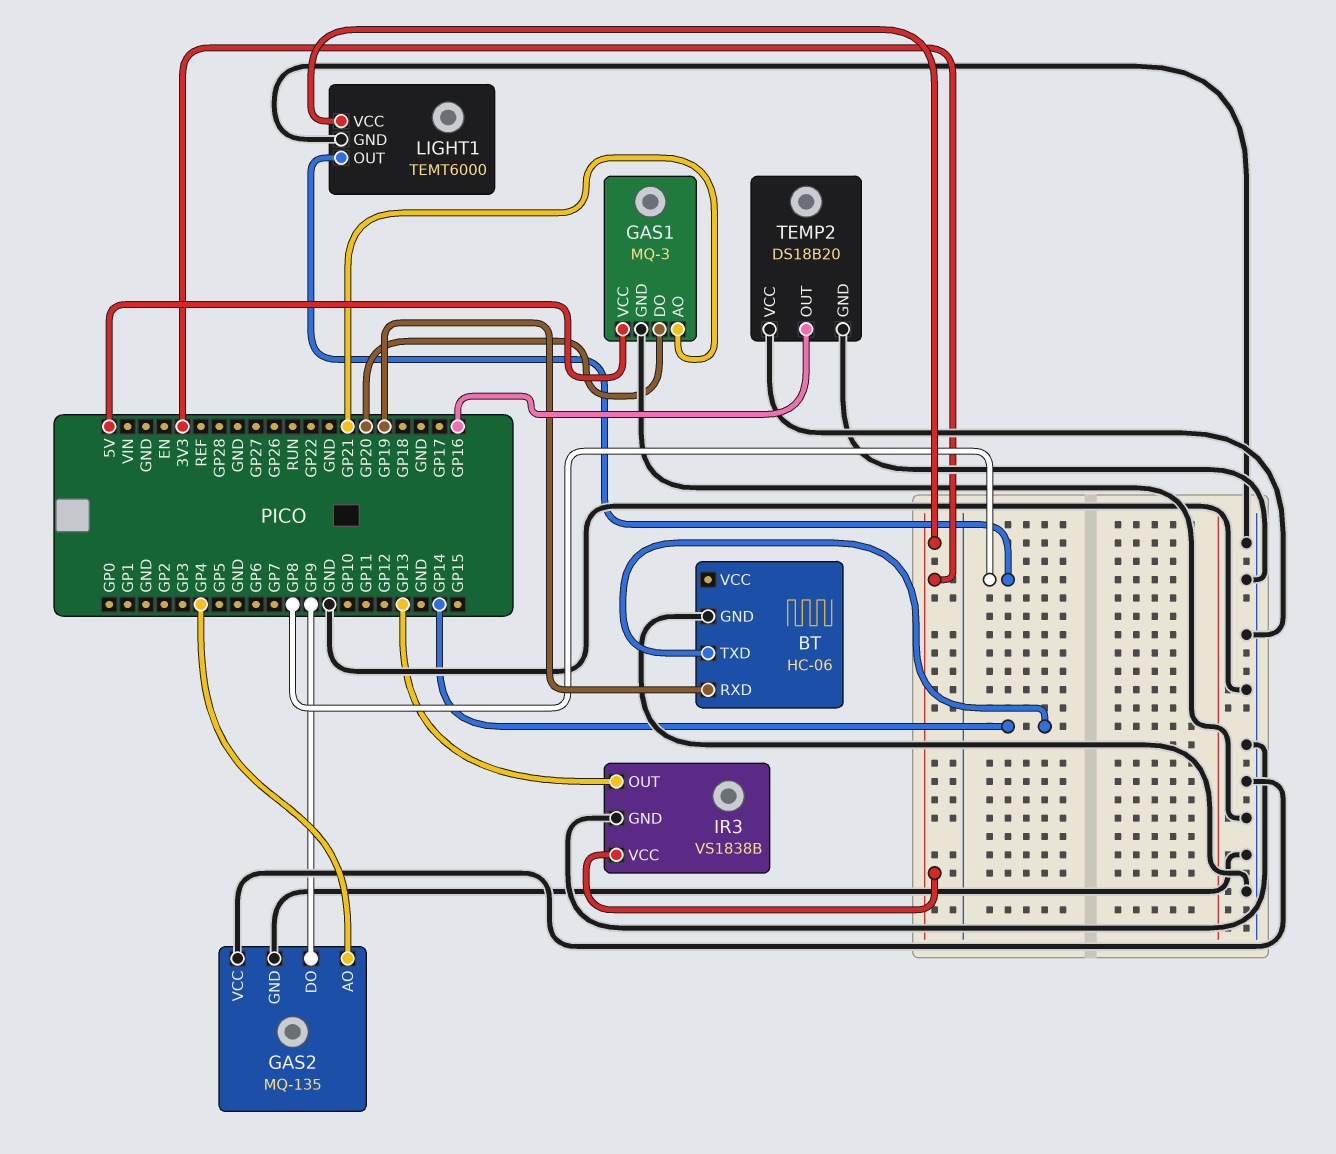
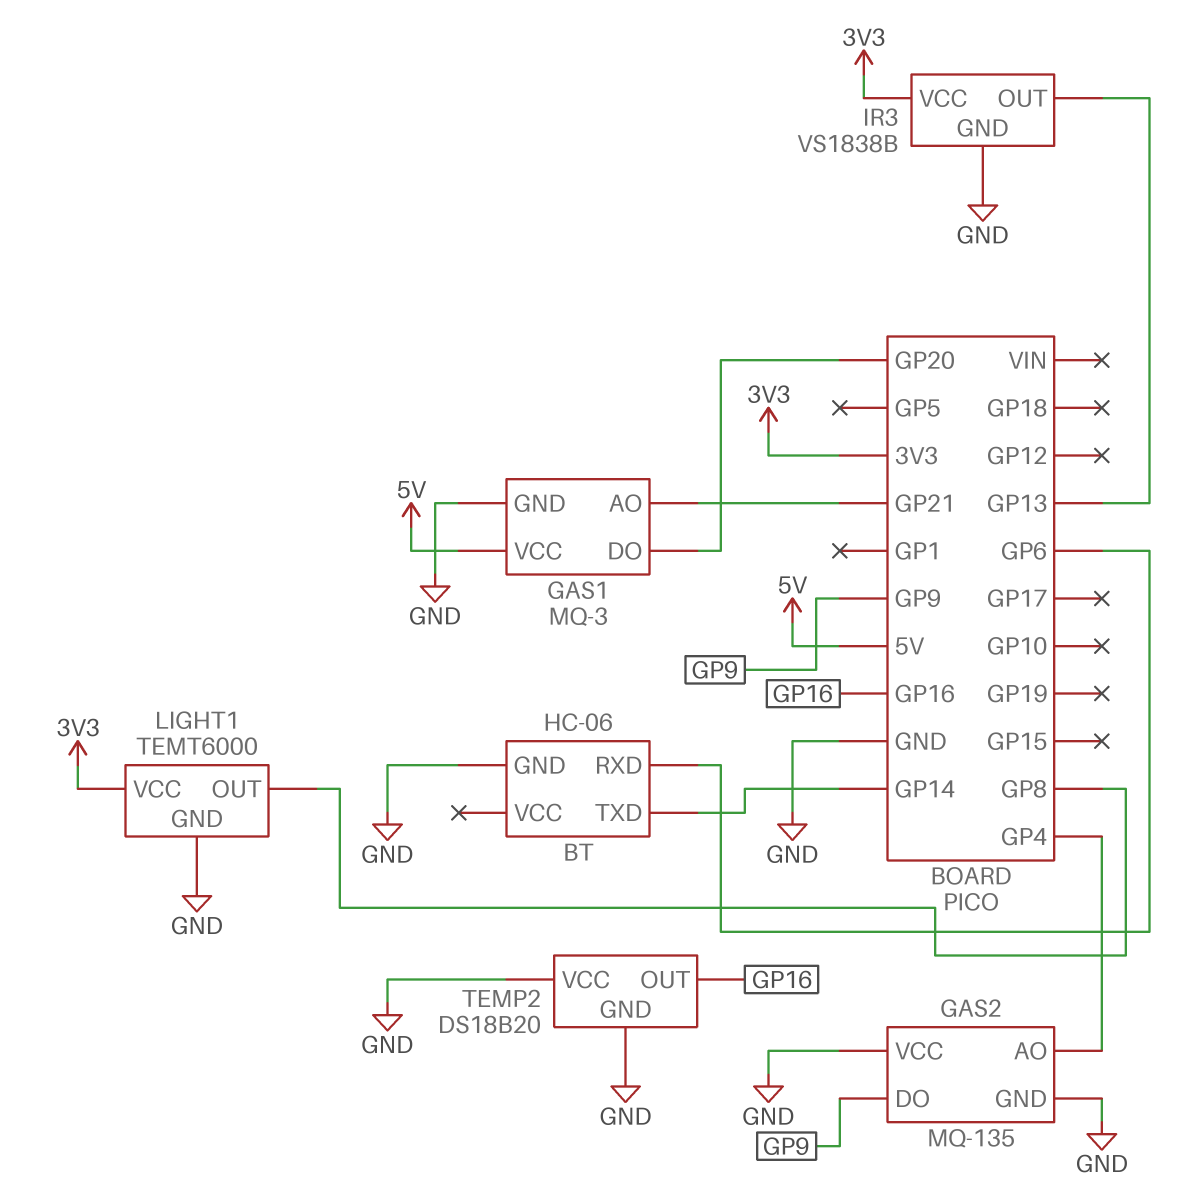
BT pin RXD: GP19 -> GP6

